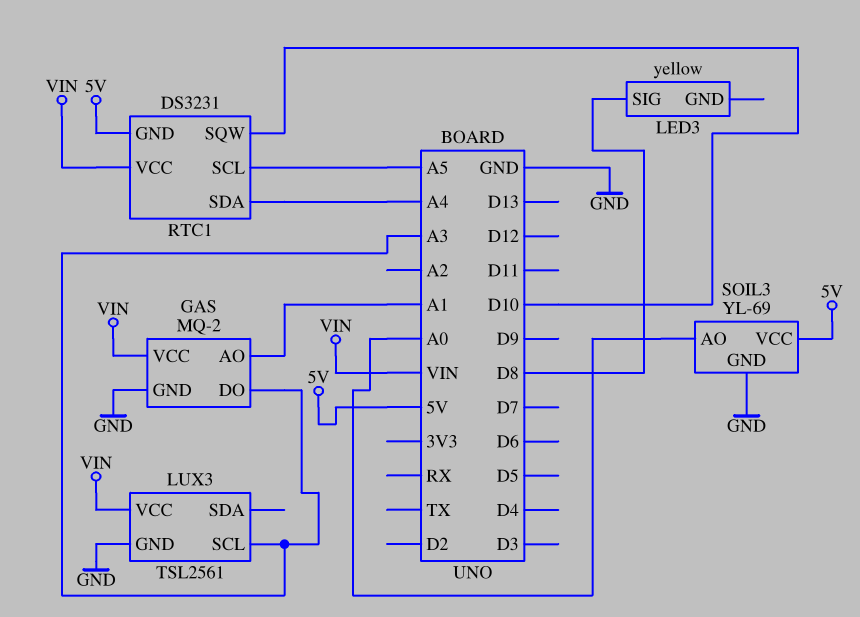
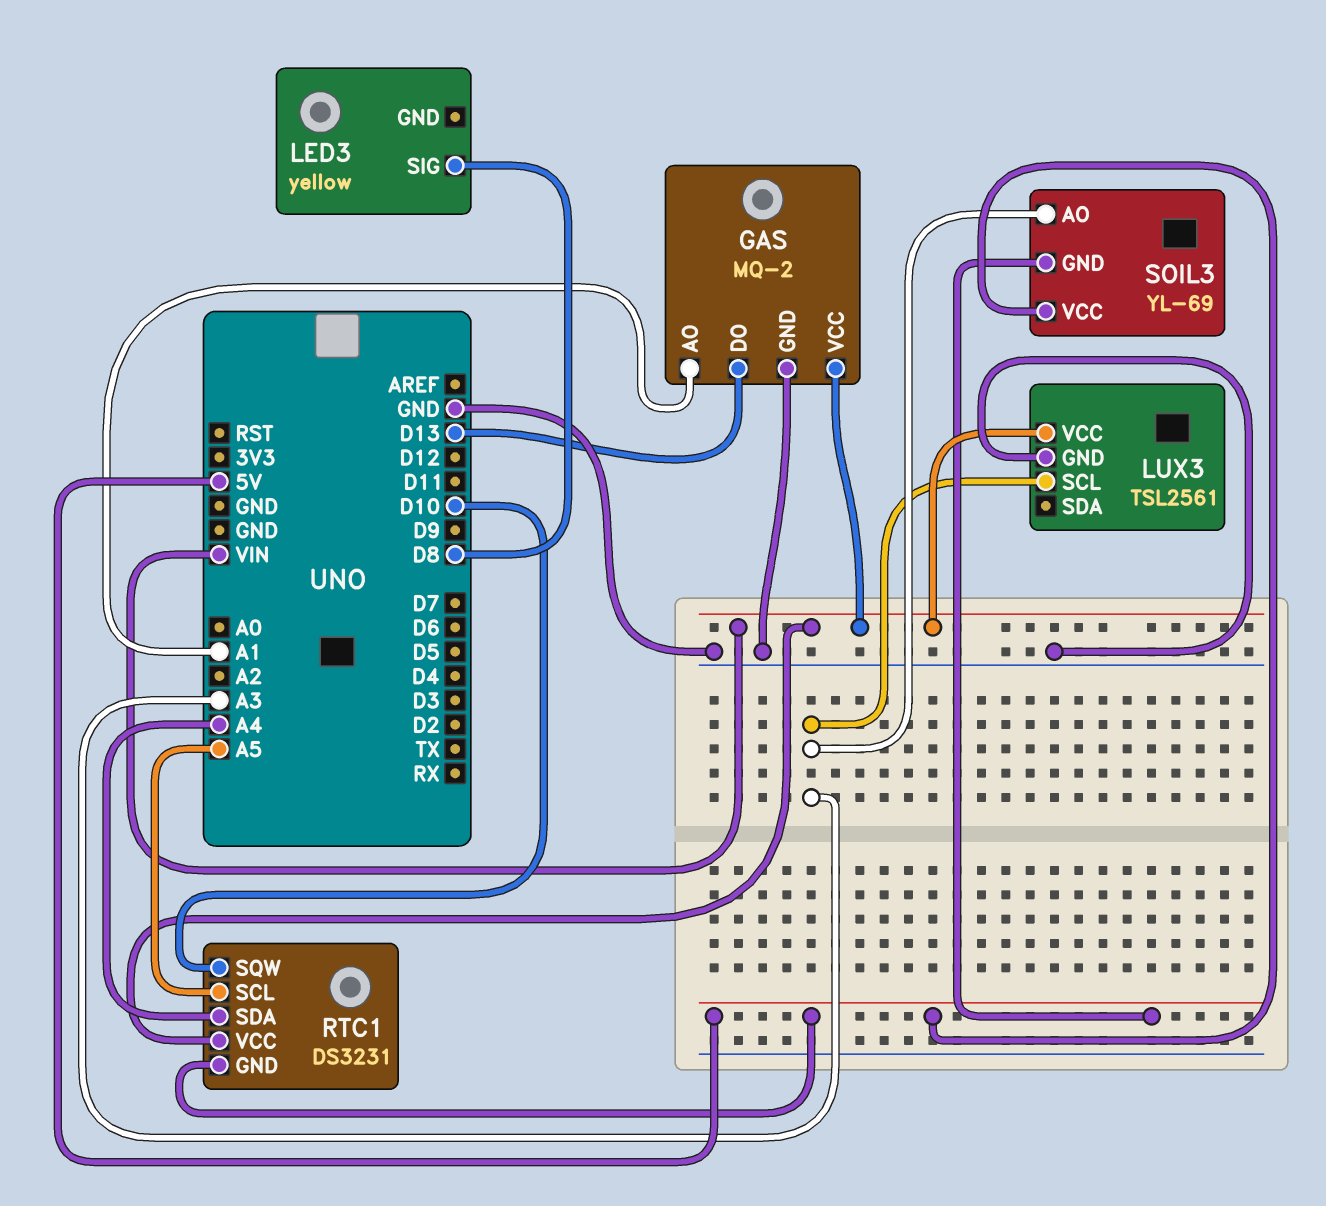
GAS pin DO: A3 -> D13
SOIL3 pin AO: A0 -> A3
SOIL3 pin GND: GND -> 5V

